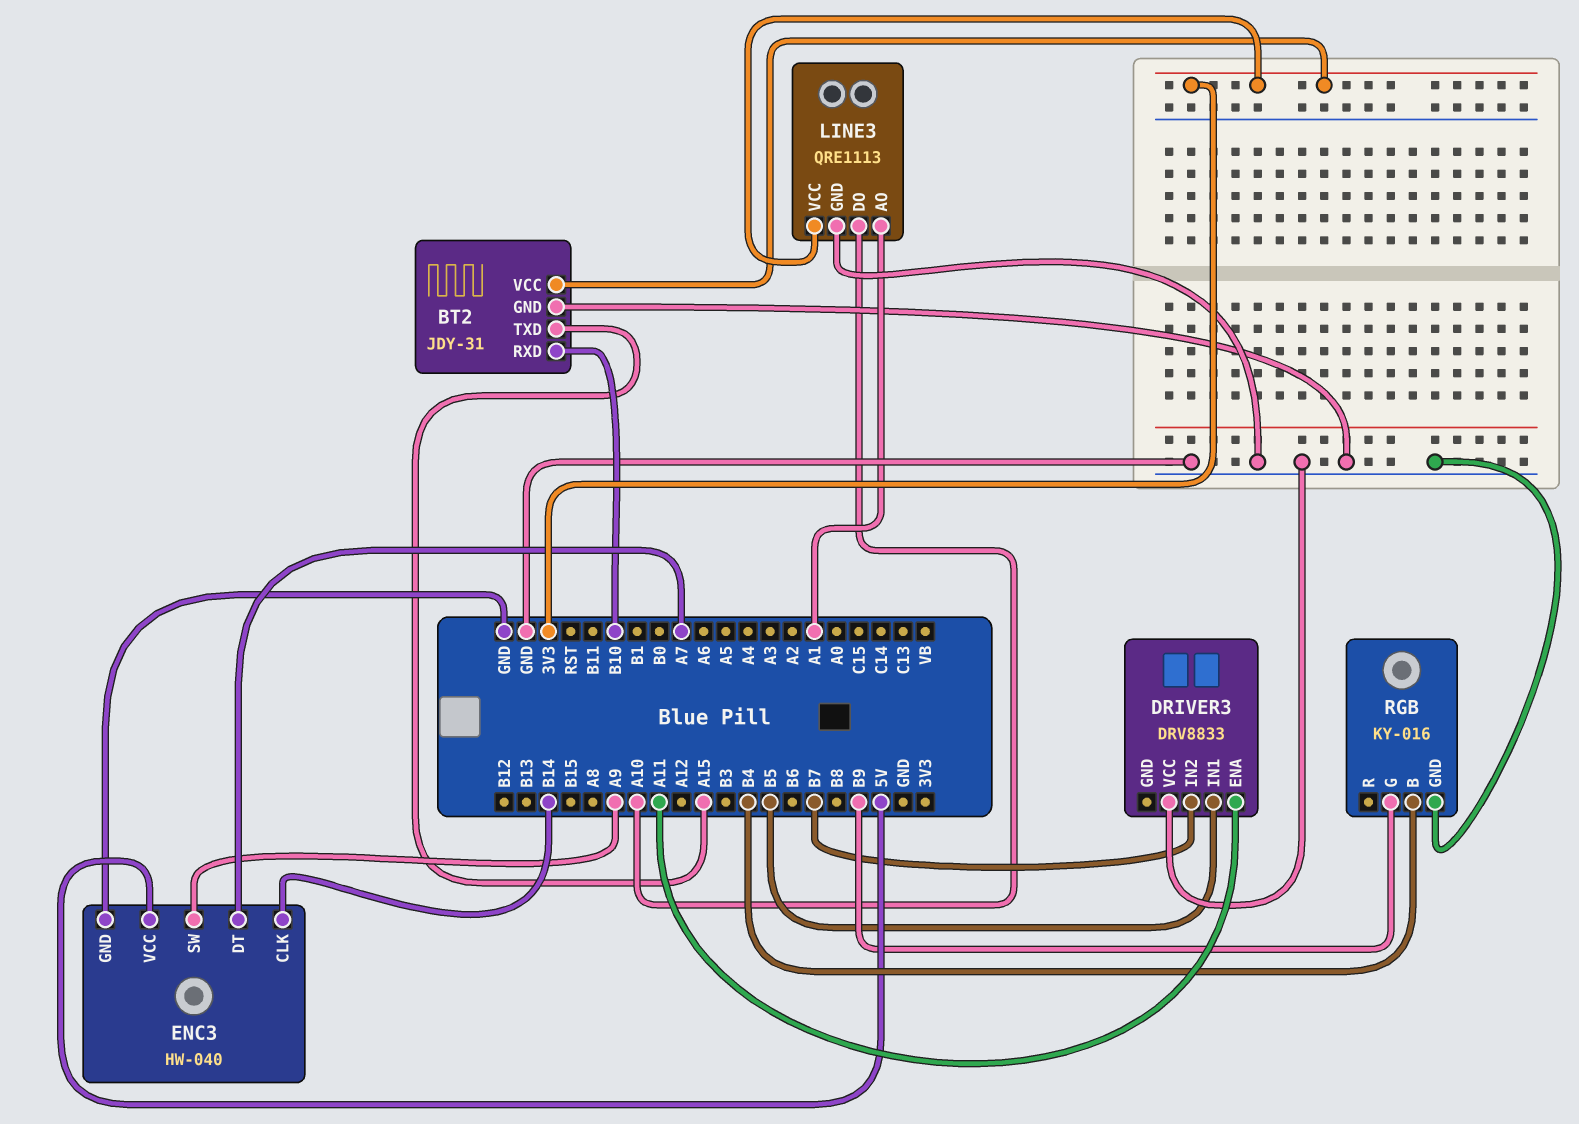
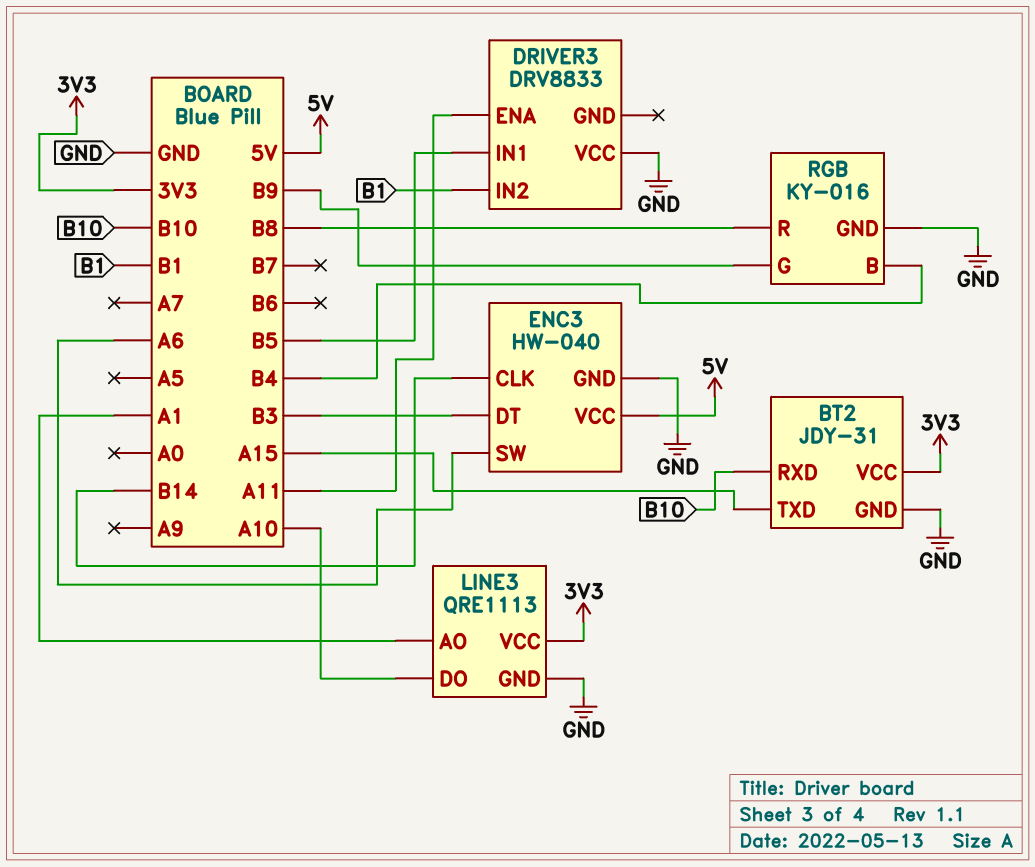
DRIVER3 pin IN2: B7 -> B1
ENC3 pin DT: A7 -> B3
ENC3 pin SW: A9 -> A6
RGB pin R: none -> B8

